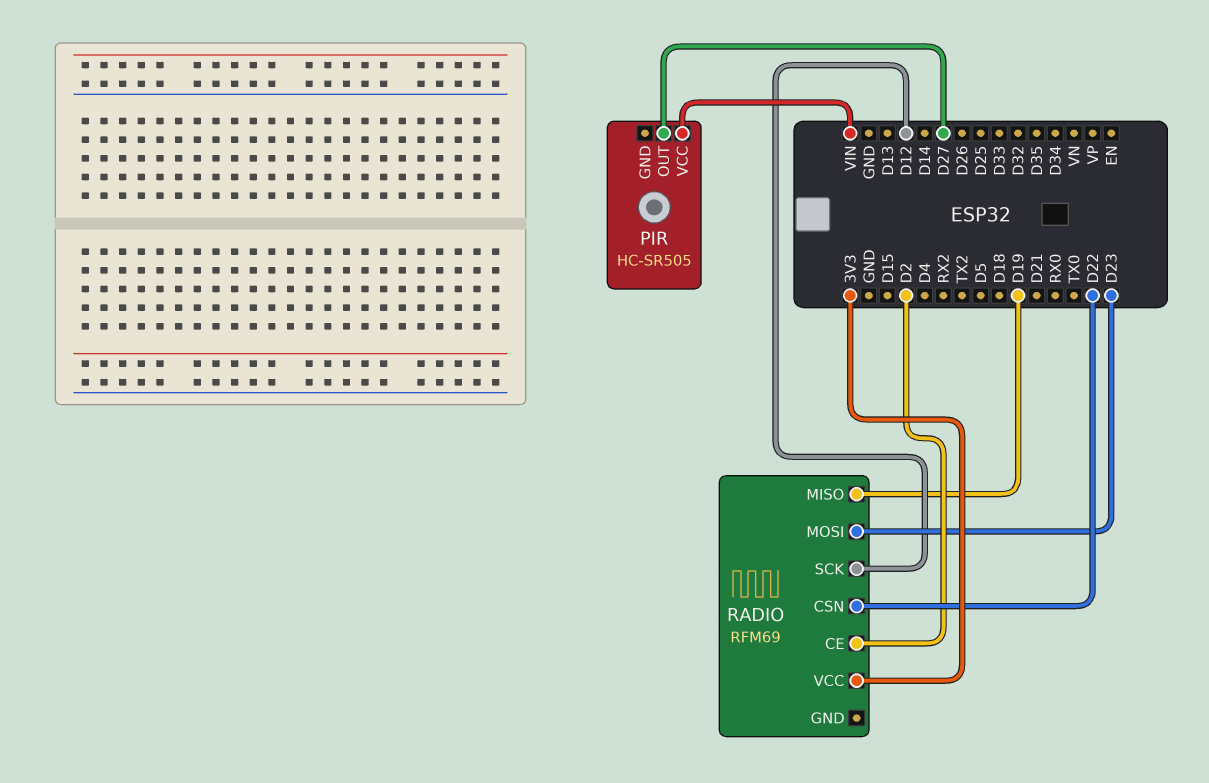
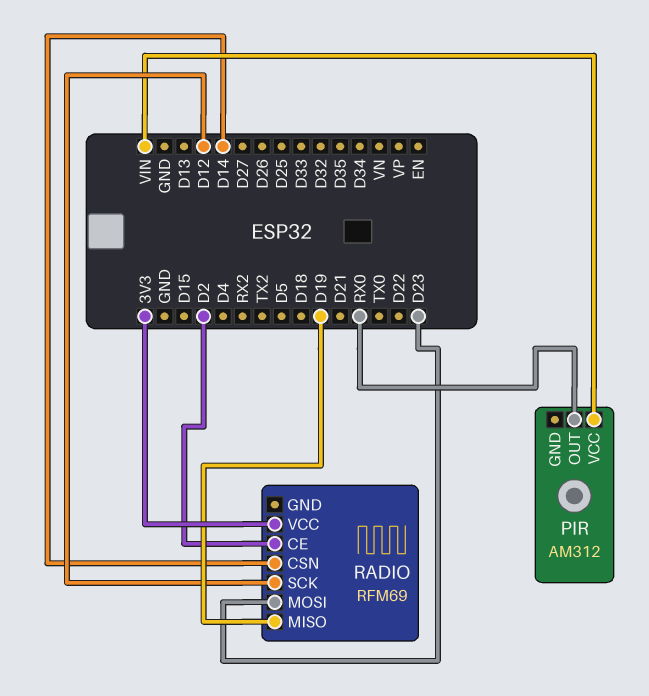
PIR: HC-SR505 -> AM312
PIR pin OUT: D27 -> RX0
RADIO pin CSN: D22 -> D14

